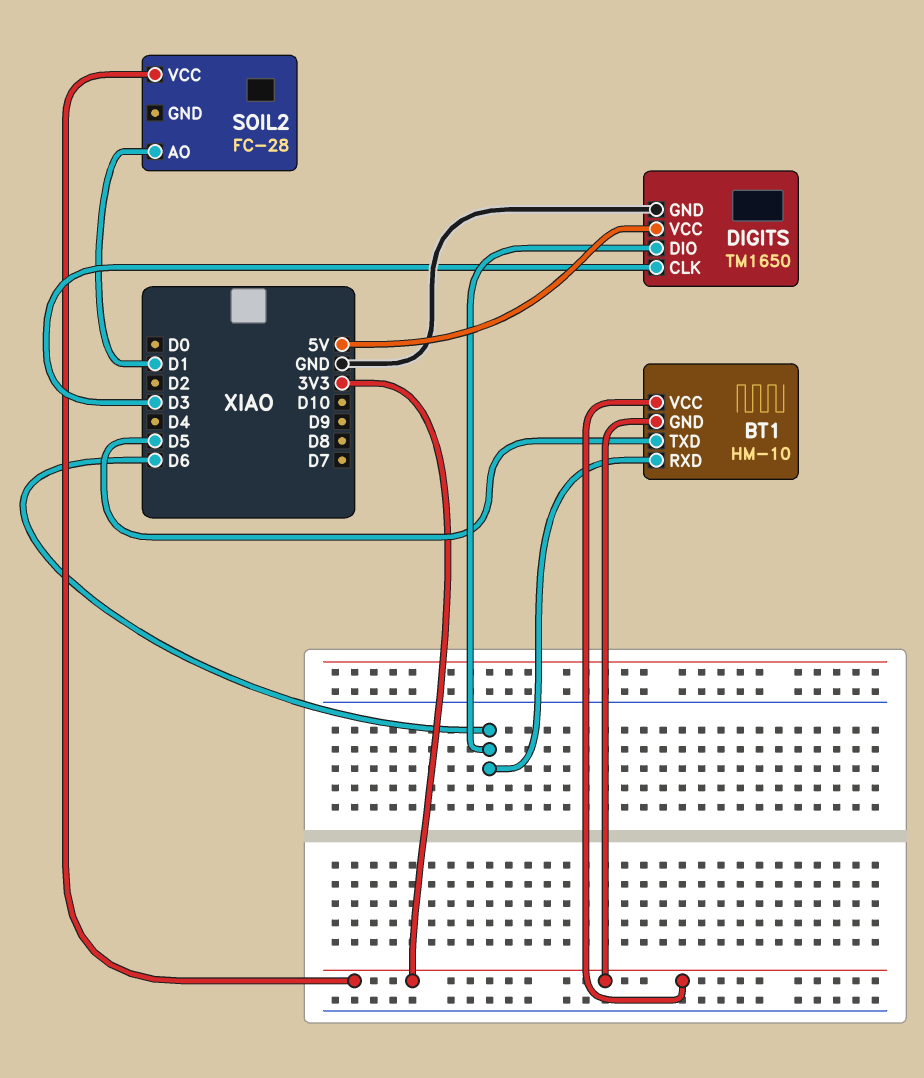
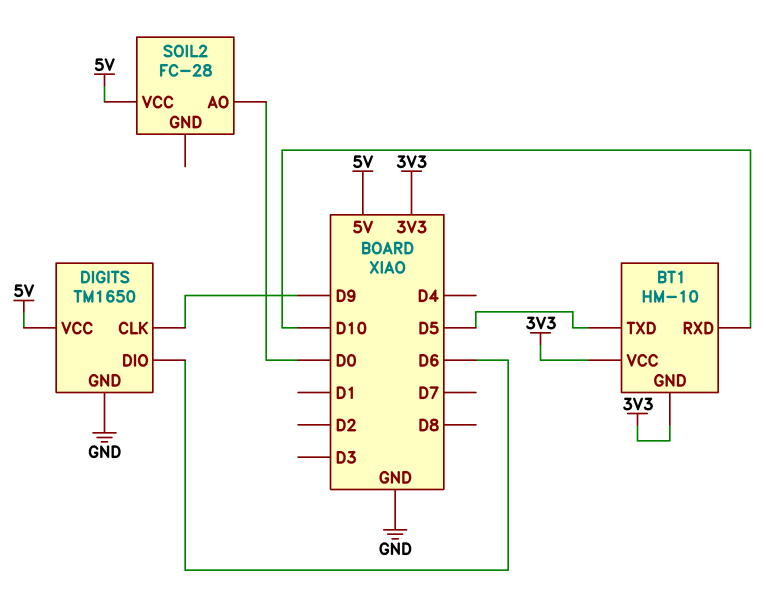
BT1 pin RXD: D6 -> D10
DIGITS pin CLK: D3 -> D9
SOIL2 pin AO: D1 -> D0
SOIL2 pin VCC: 3V3 -> 5V

